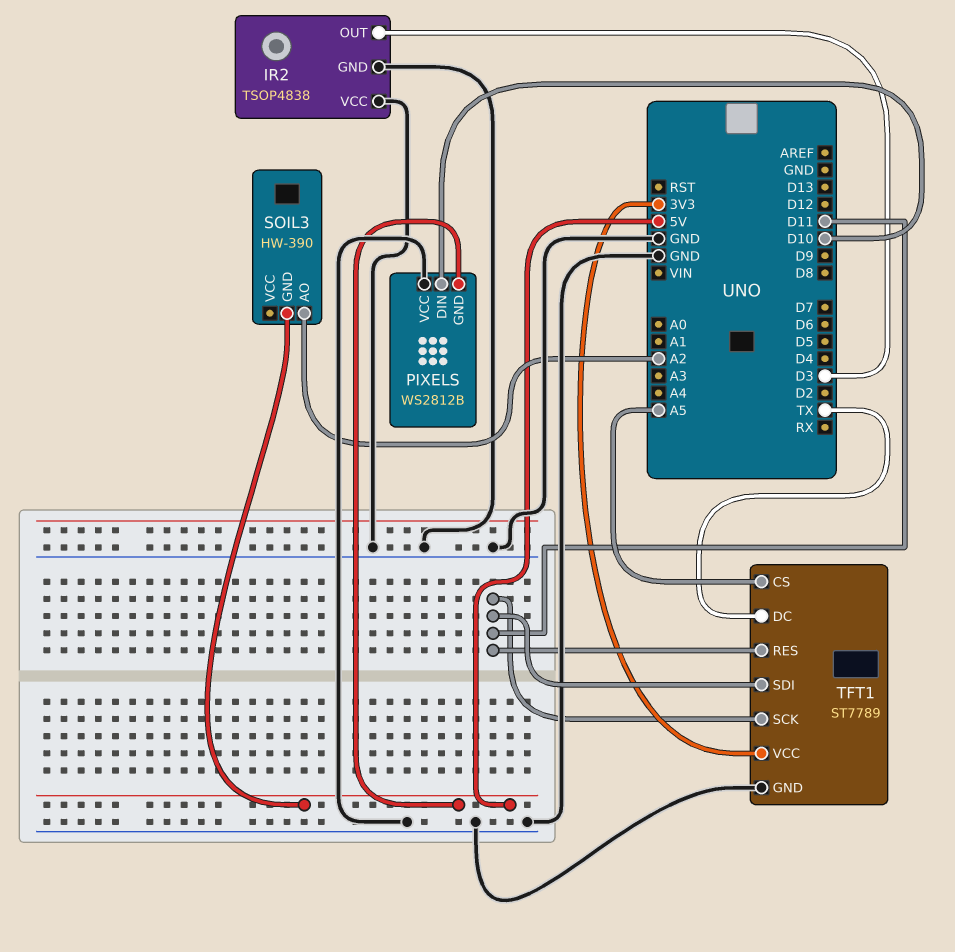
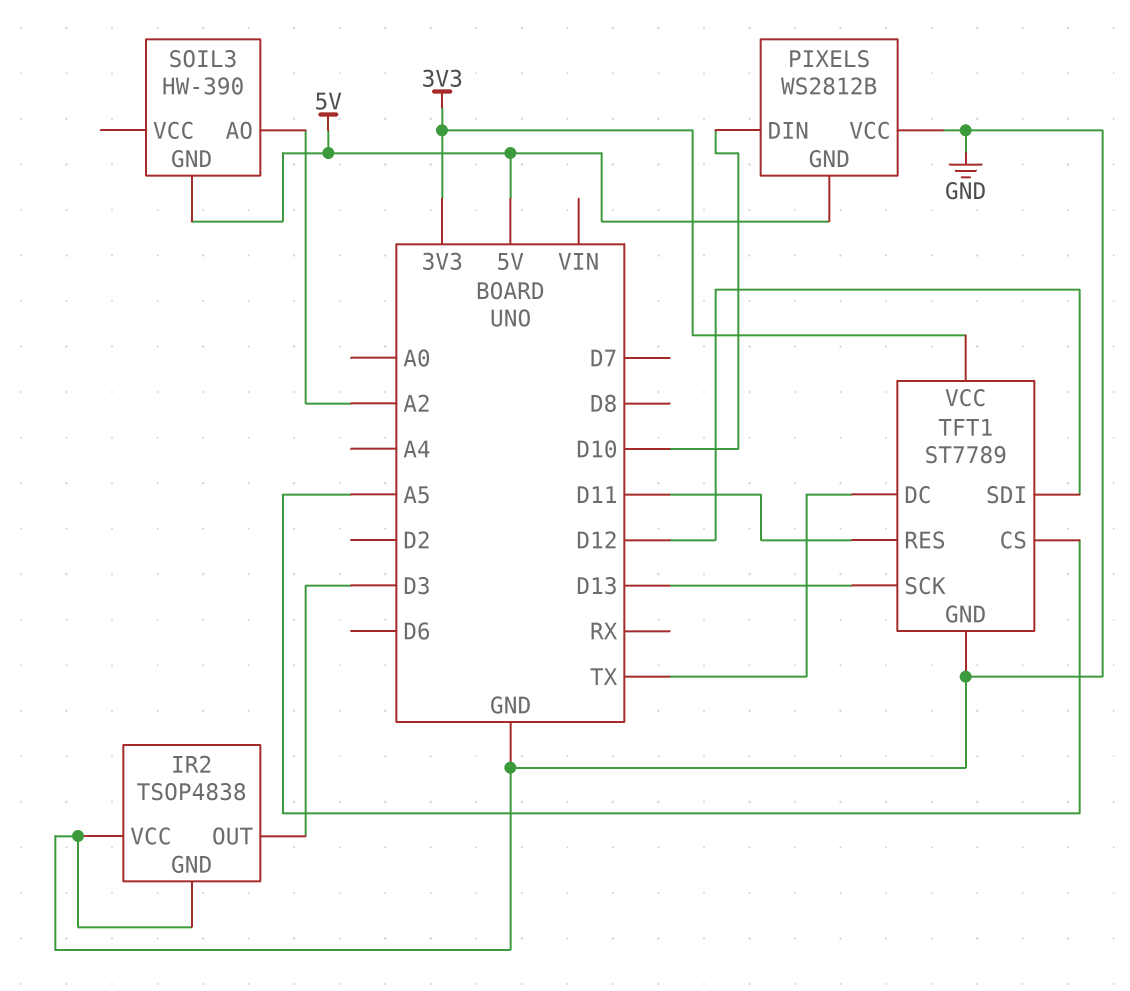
TFT1 pin SCK: D11 -> D13
TFT1 pin SDI: D11 -> D12

